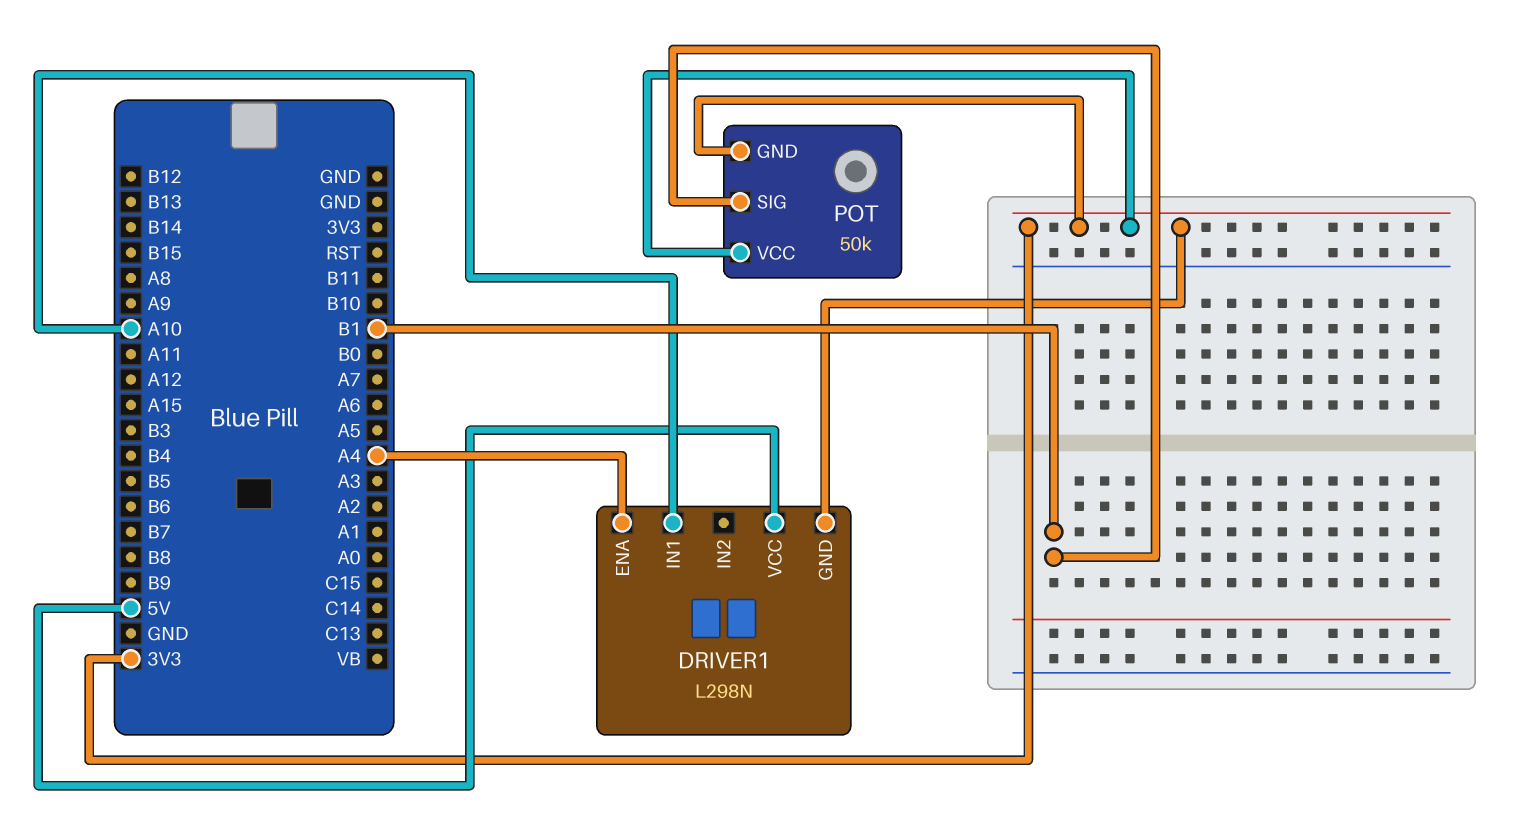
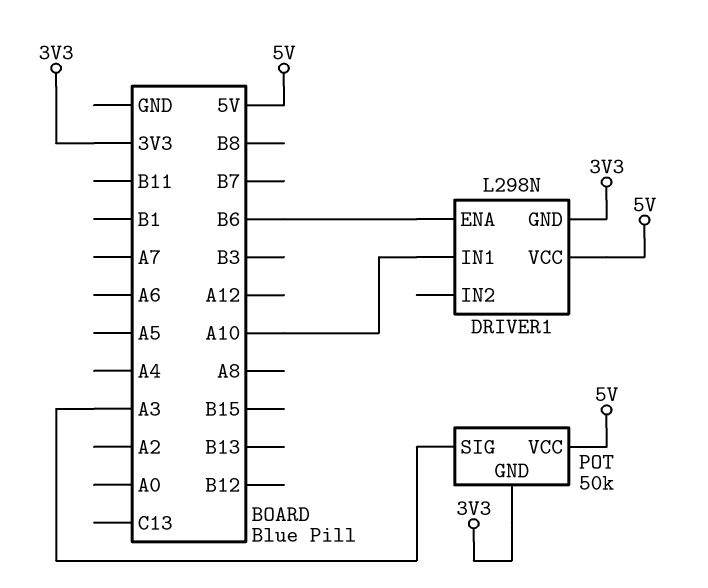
DRIVER1 pin ENA: A4 -> B6
POT pin SIG: B1 -> A3
POT pin VCC: 3V3 -> 5V

